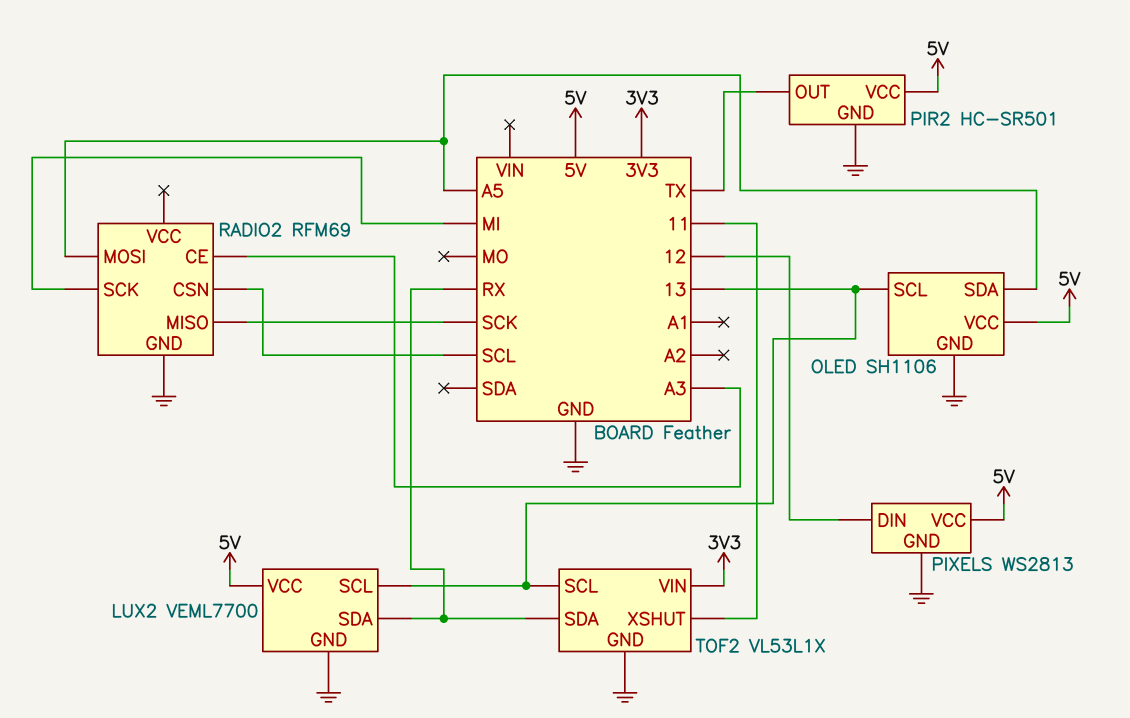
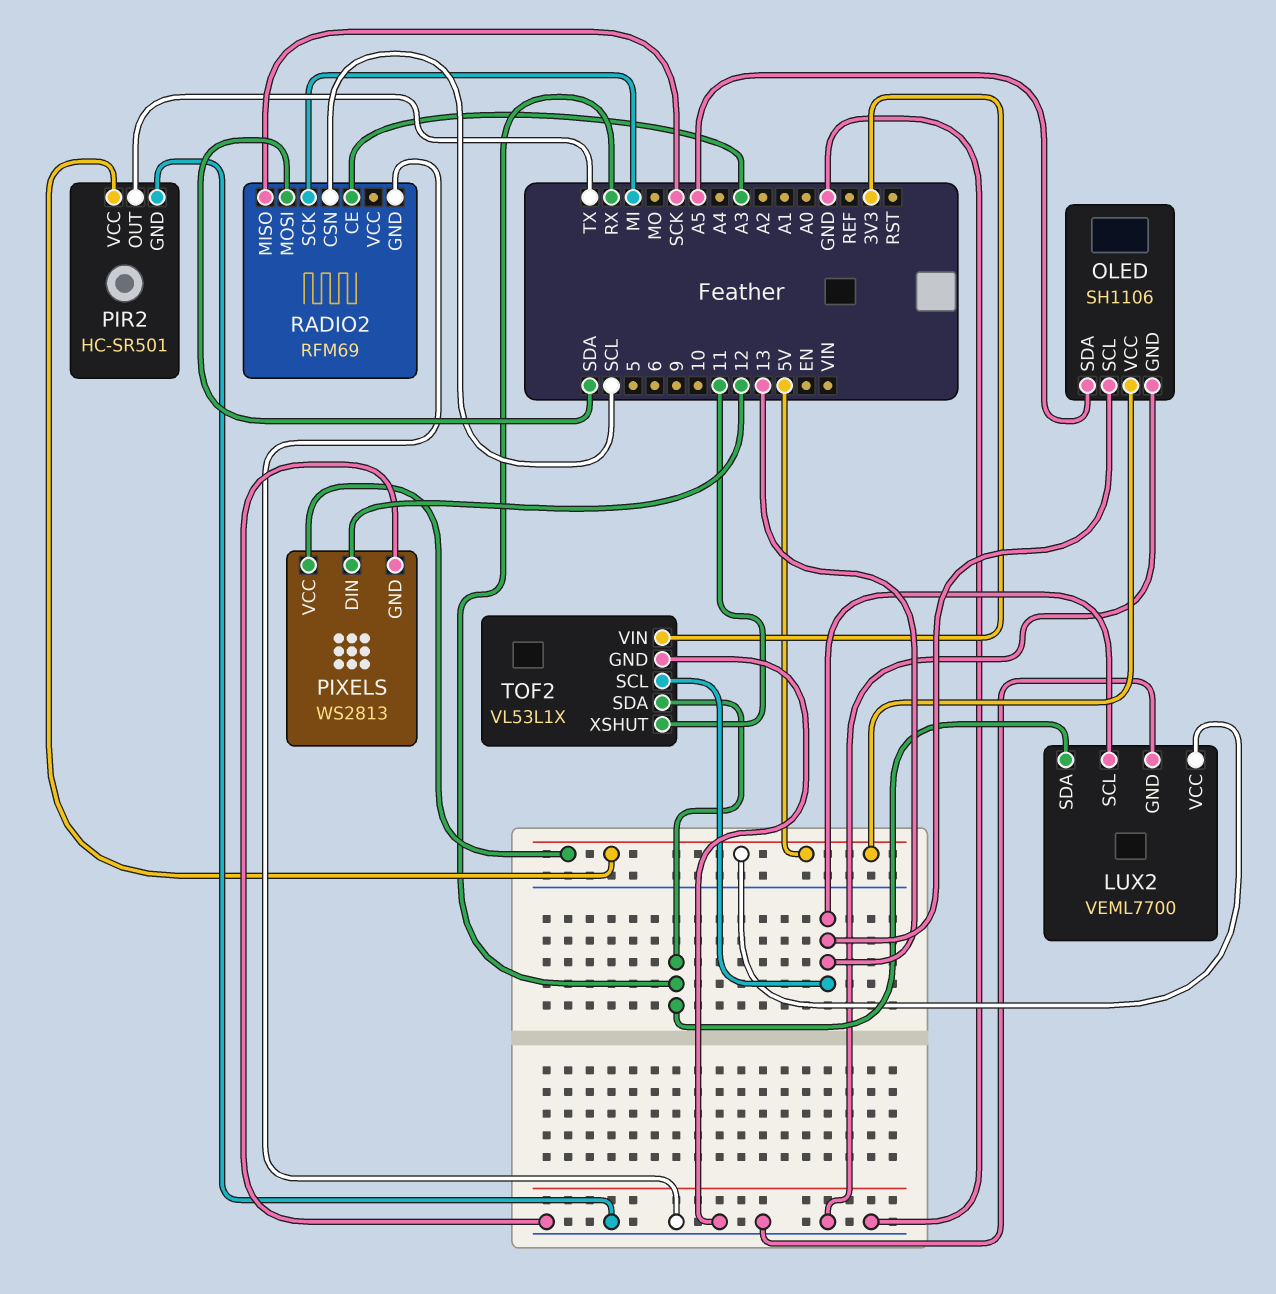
RADIO2 pin MOSI: A5 -> SDA

